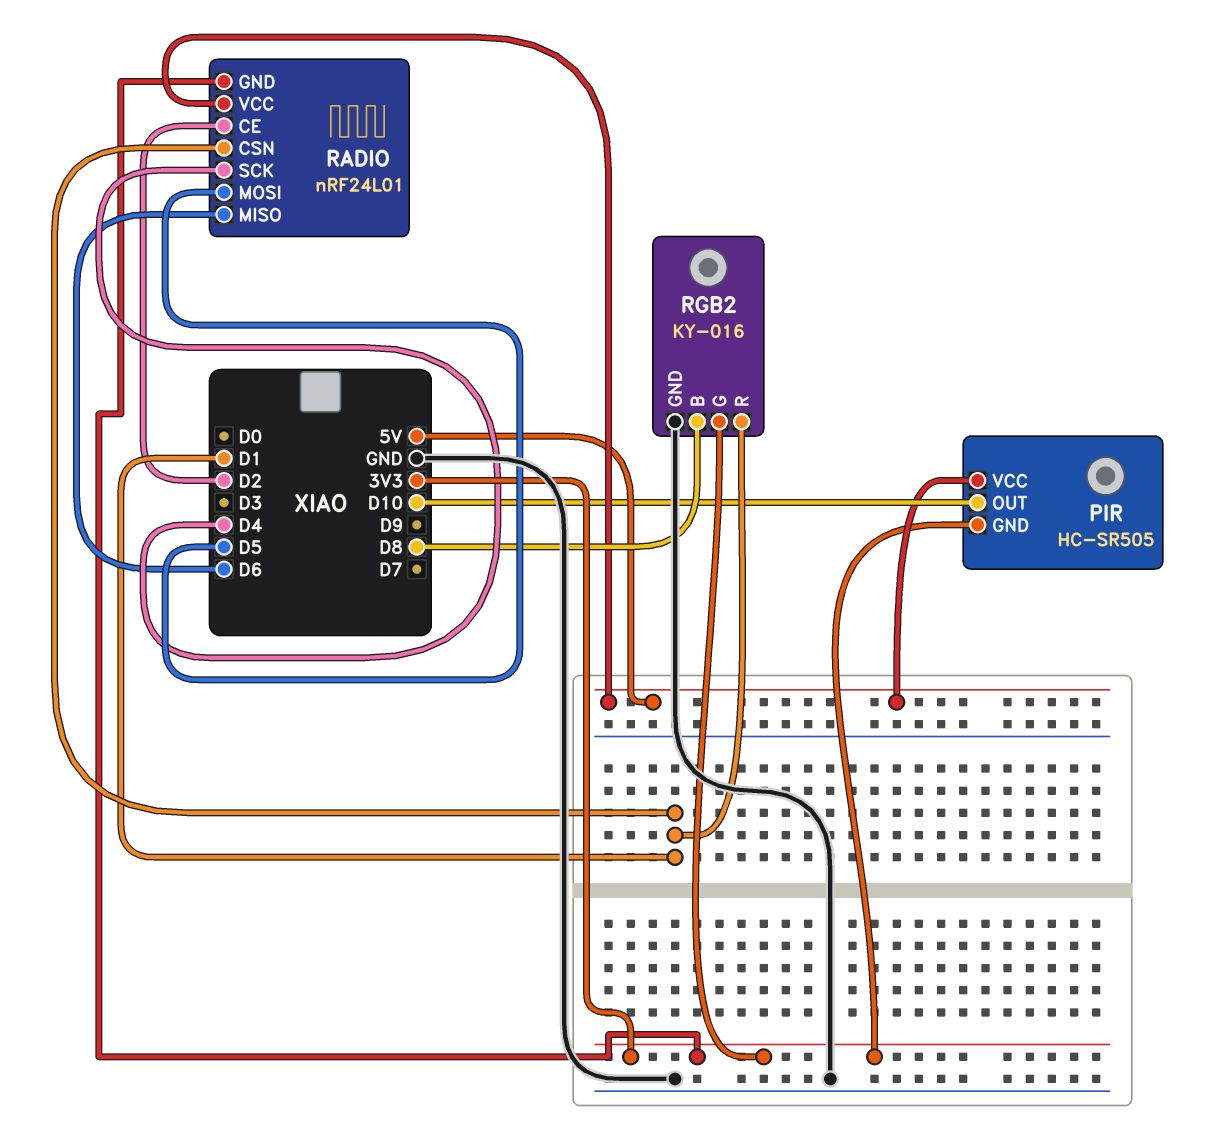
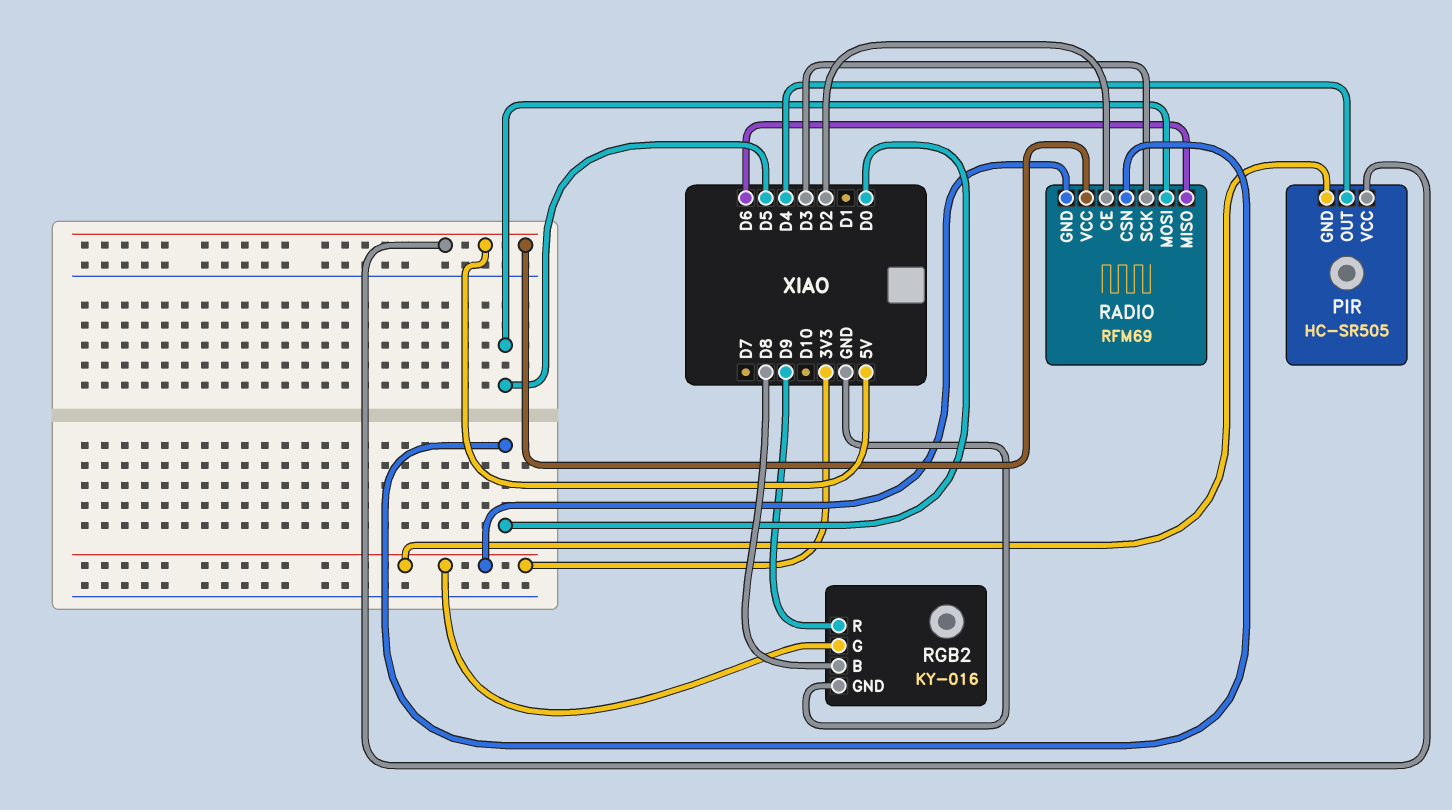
PIR pin OUT: D10 -> D4
RADIO: nRF24L01 -> RFM69
RADIO pin CSN: D1 -> D0
RADIO pin SCK: D4 -> D3
RGB2 pin R: D1 -> D9

